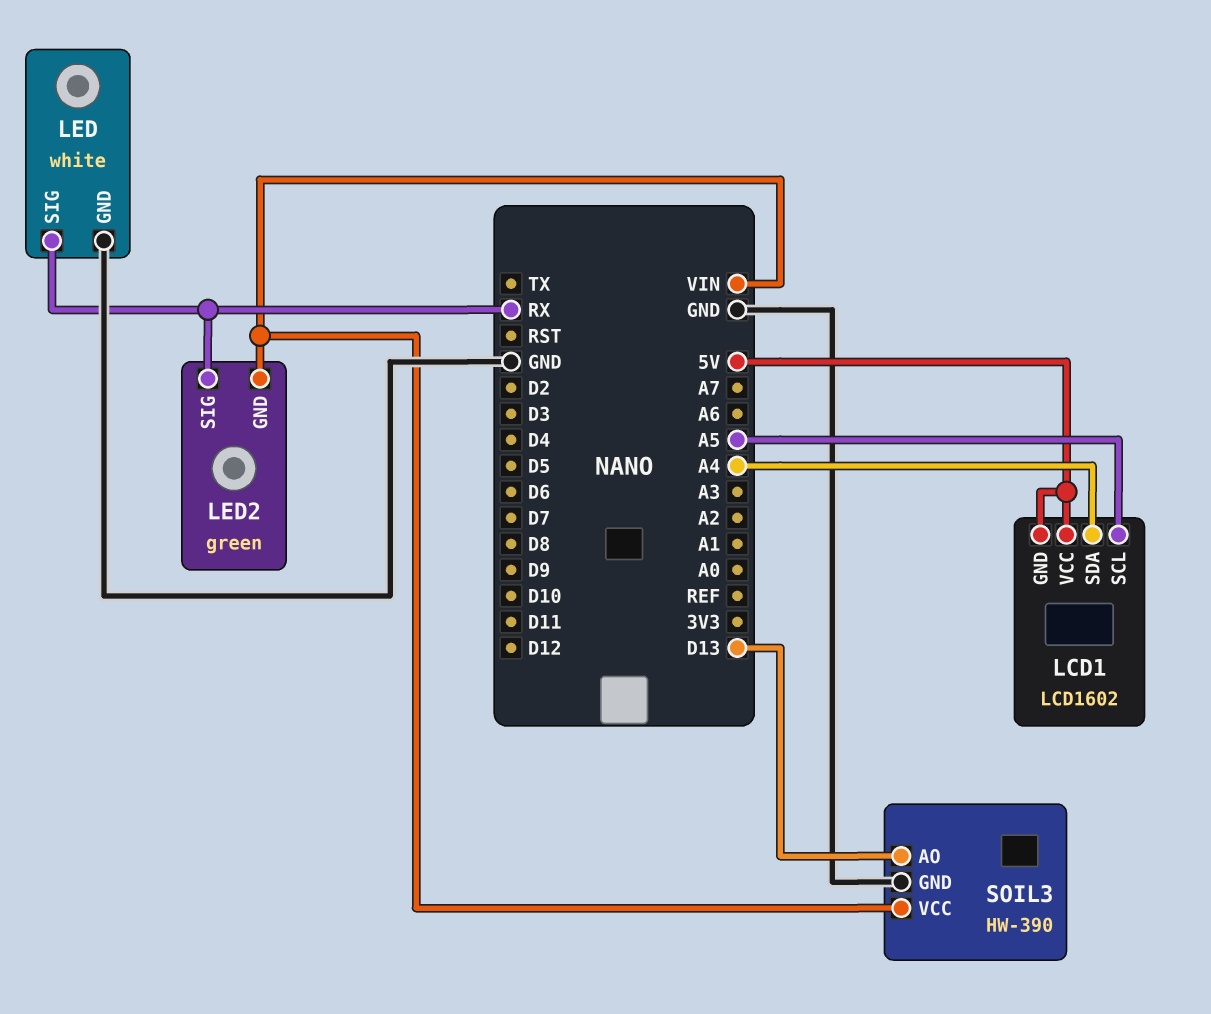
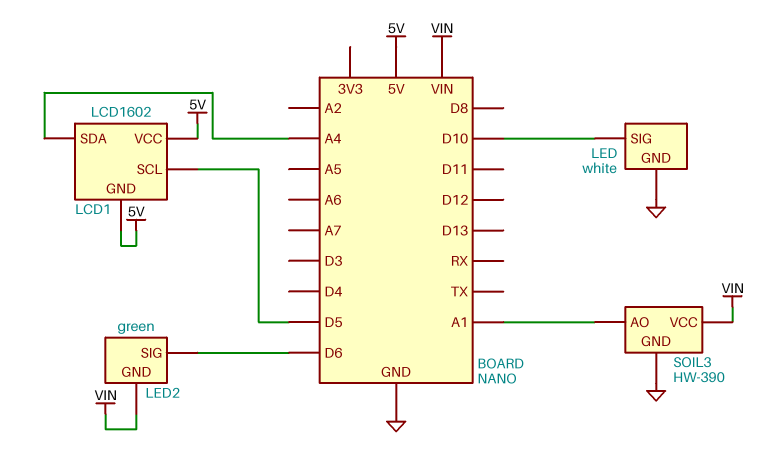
LCD1 pin SCL: A5 -> D5
LED pin SIG: RX -> D10
LED2 pin SIG: RX -> D6
SOIL3 pin AO: D13 -> A1

